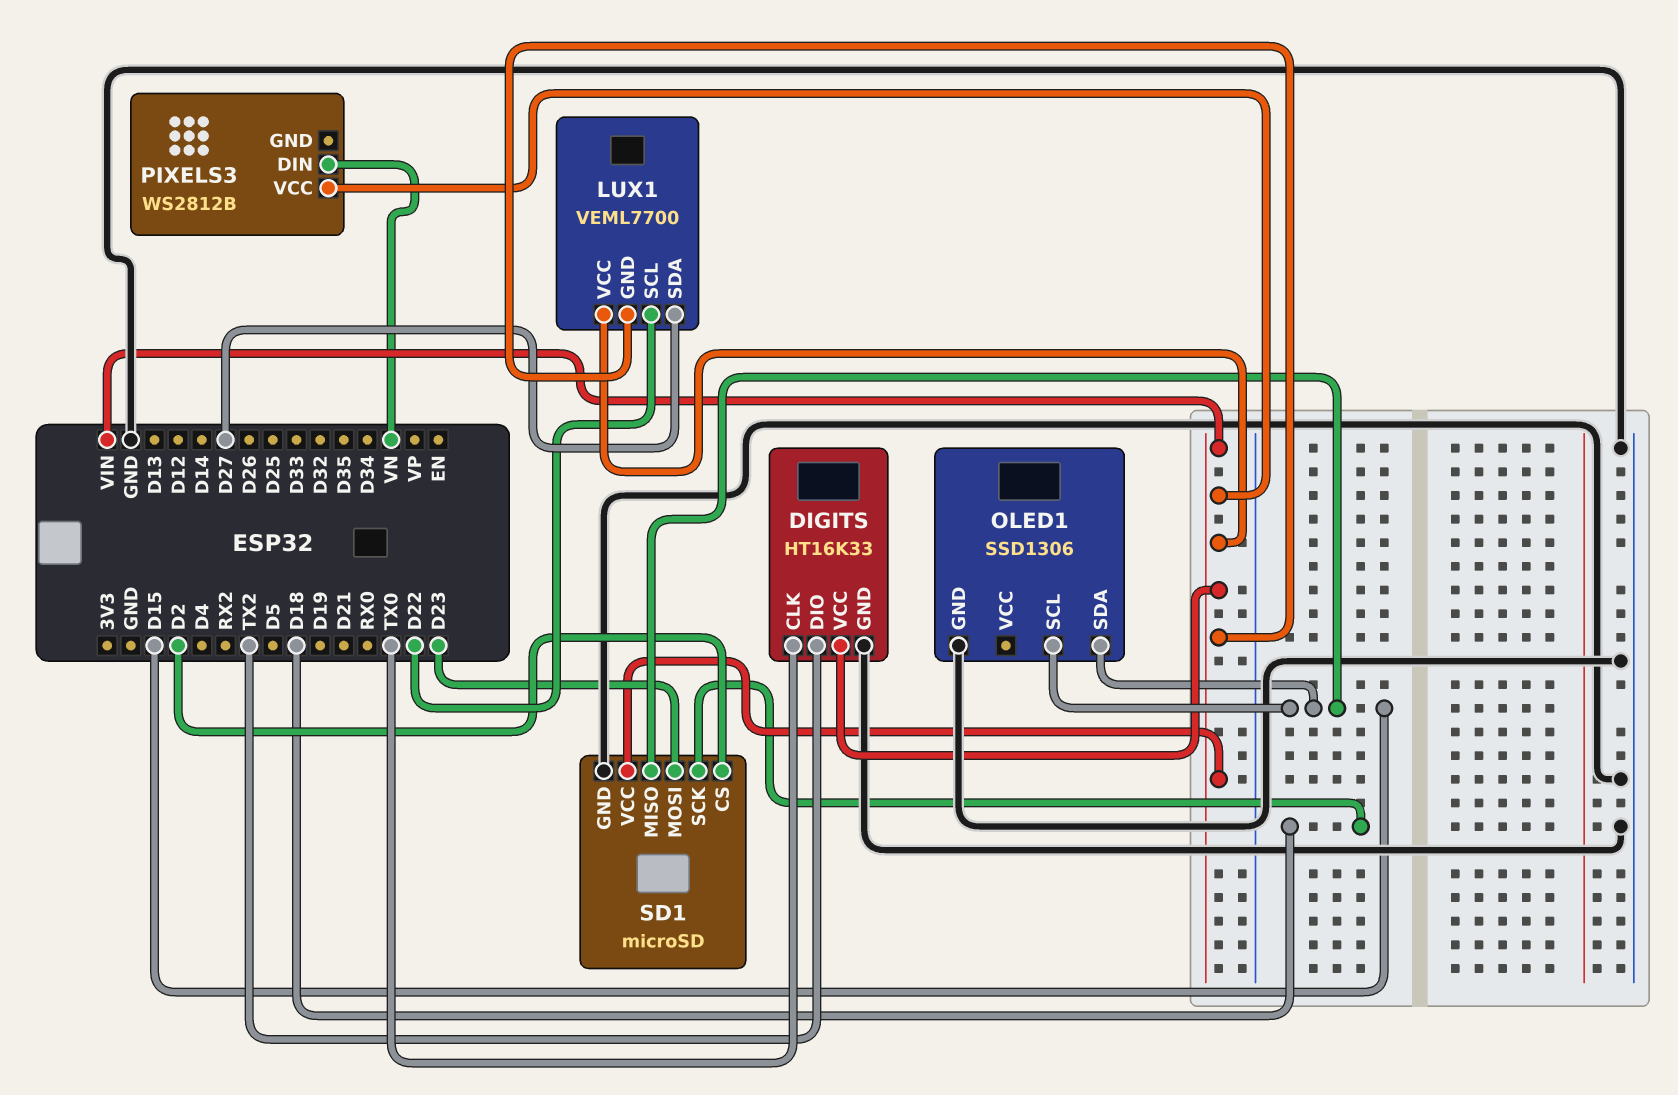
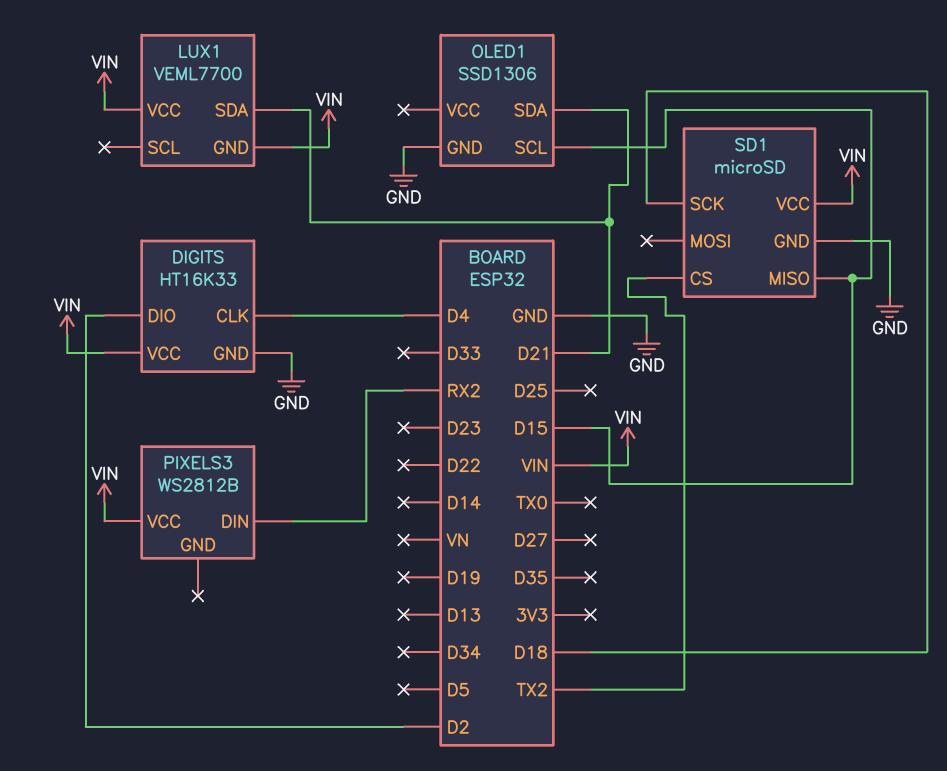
DIGITS pin CLK: TX0 -> D4
DIGITS pin DIO: TX2 -> D2
LUX1 pin SCL: D22 -> none
LUX1 pin SDA: D27 -> D21
OLED1 pin SDA: D15 -> D21
PIXELS3 pin DIN: VN -> RX2
SD1 pin CS: D2 -> TX2
SD1 pin MOSI: D23 -> none

